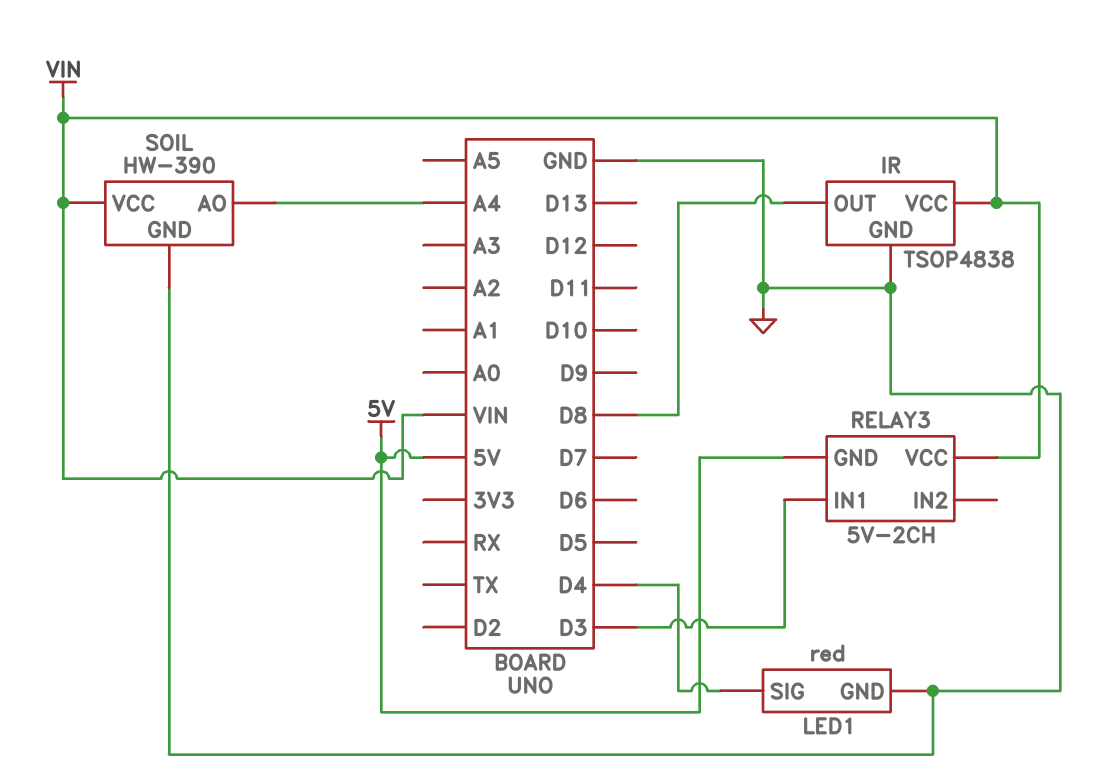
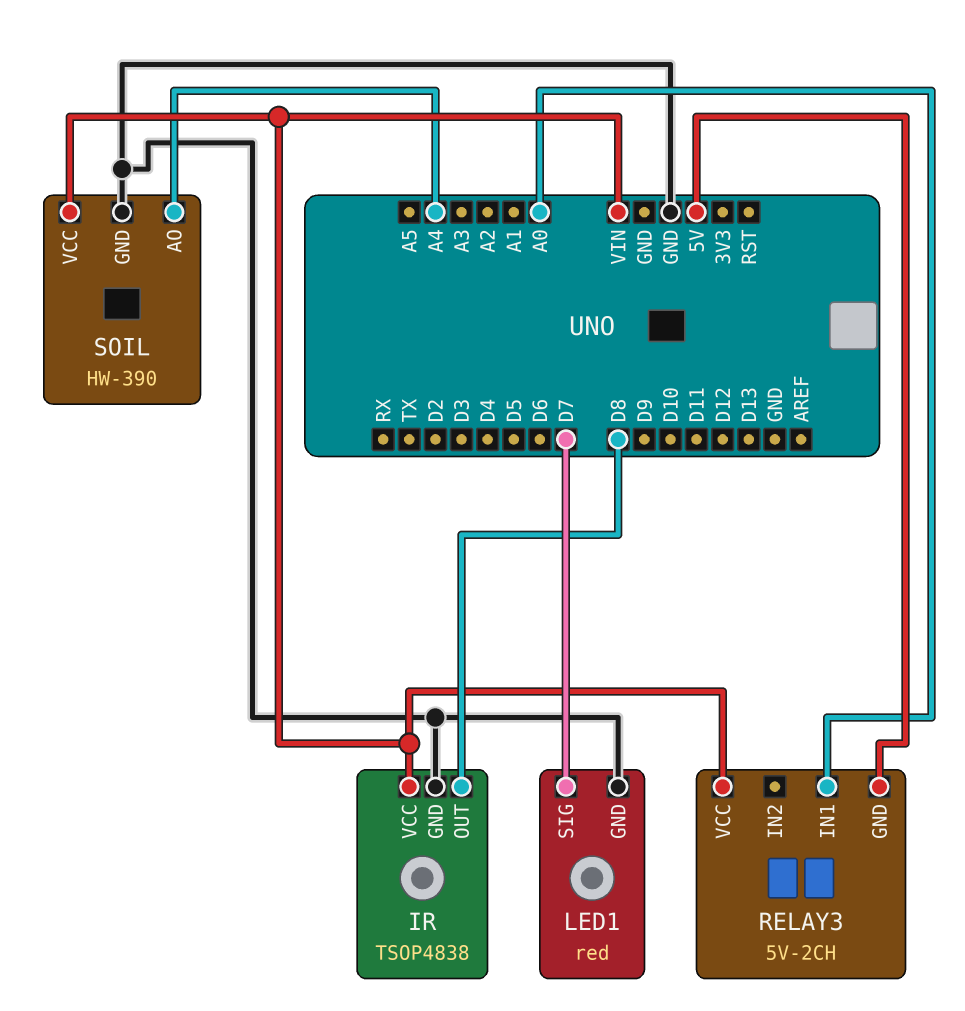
LED1 pin SIG: D4 -> D7
RELAY3 pin IN1: D3 -> A0

